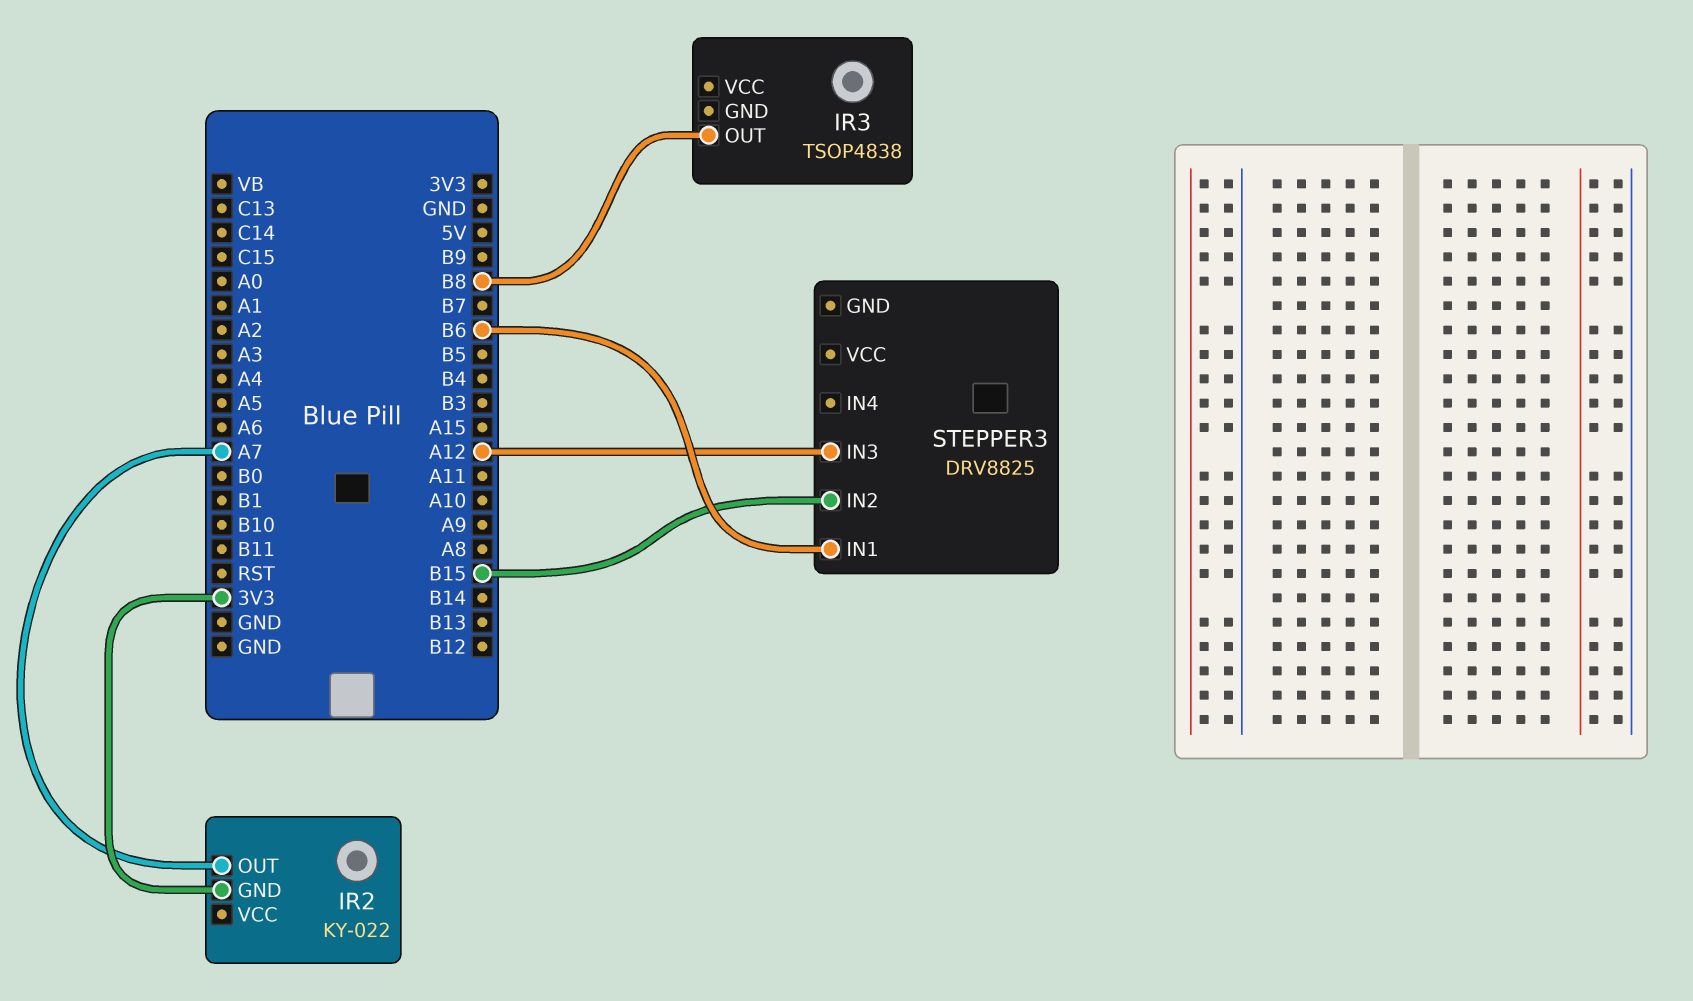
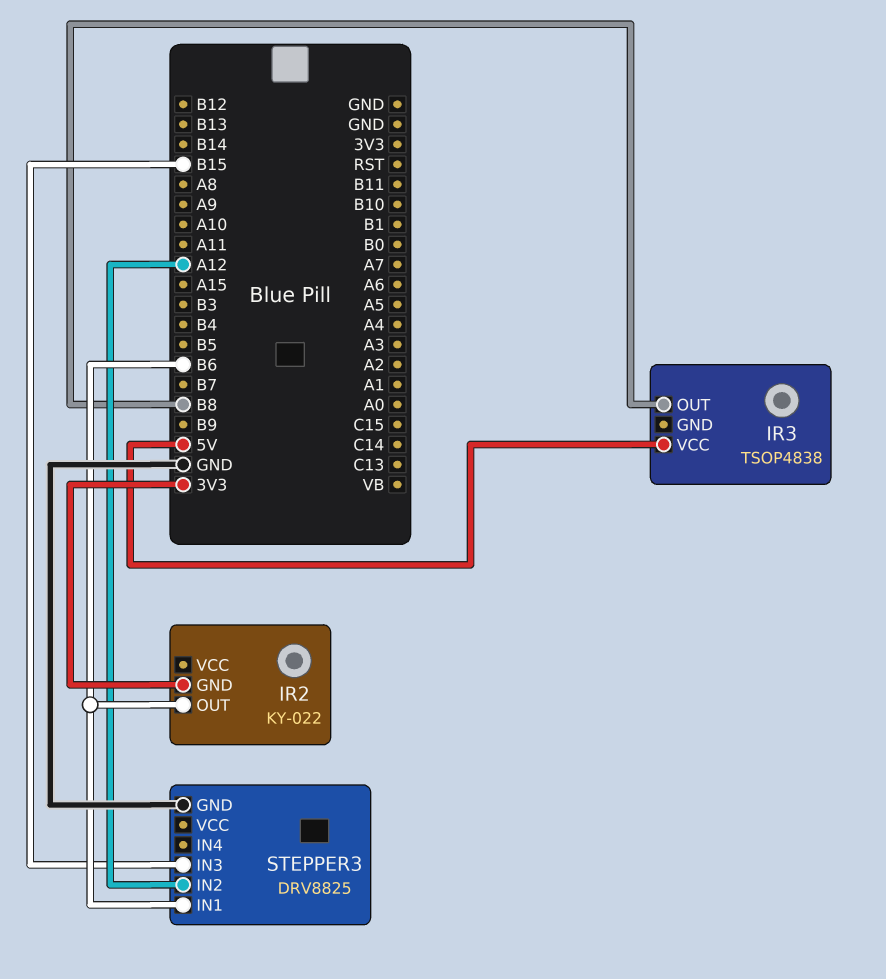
IR2 pin OUT: A7 -> B6
IR3 pin VCC: none -> 5V
STEPPER3 pin GND: none -> GND
STEPPER3 pin IN2: B15 -> A12
STEPPER3 pin IN3: A12 -> B15

